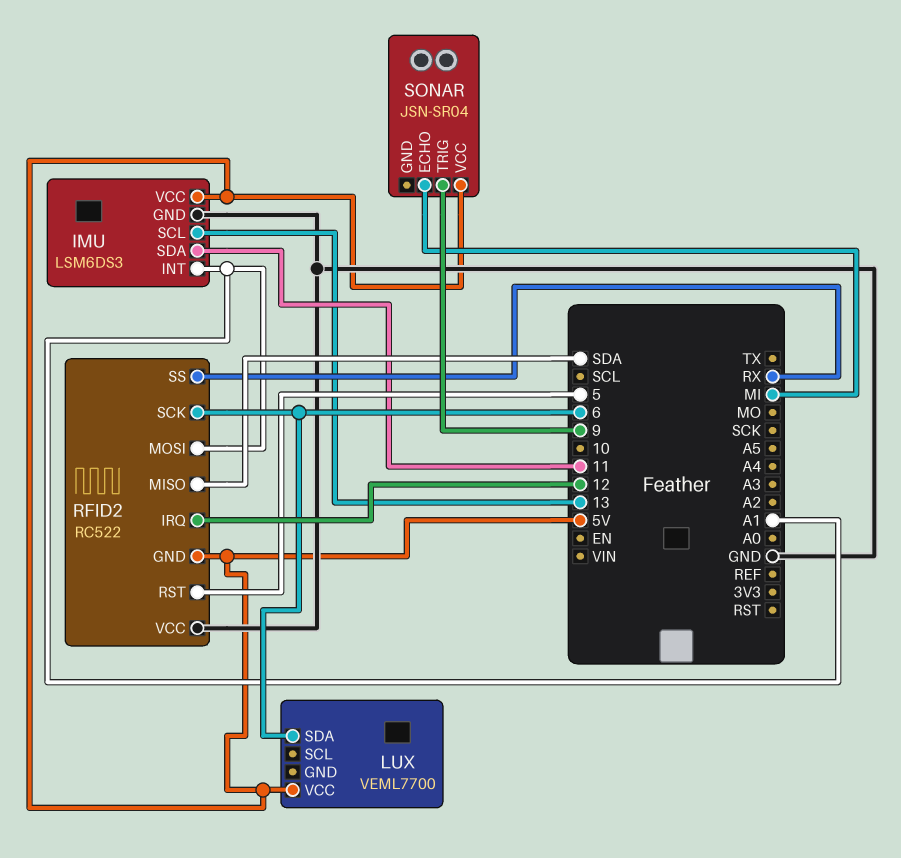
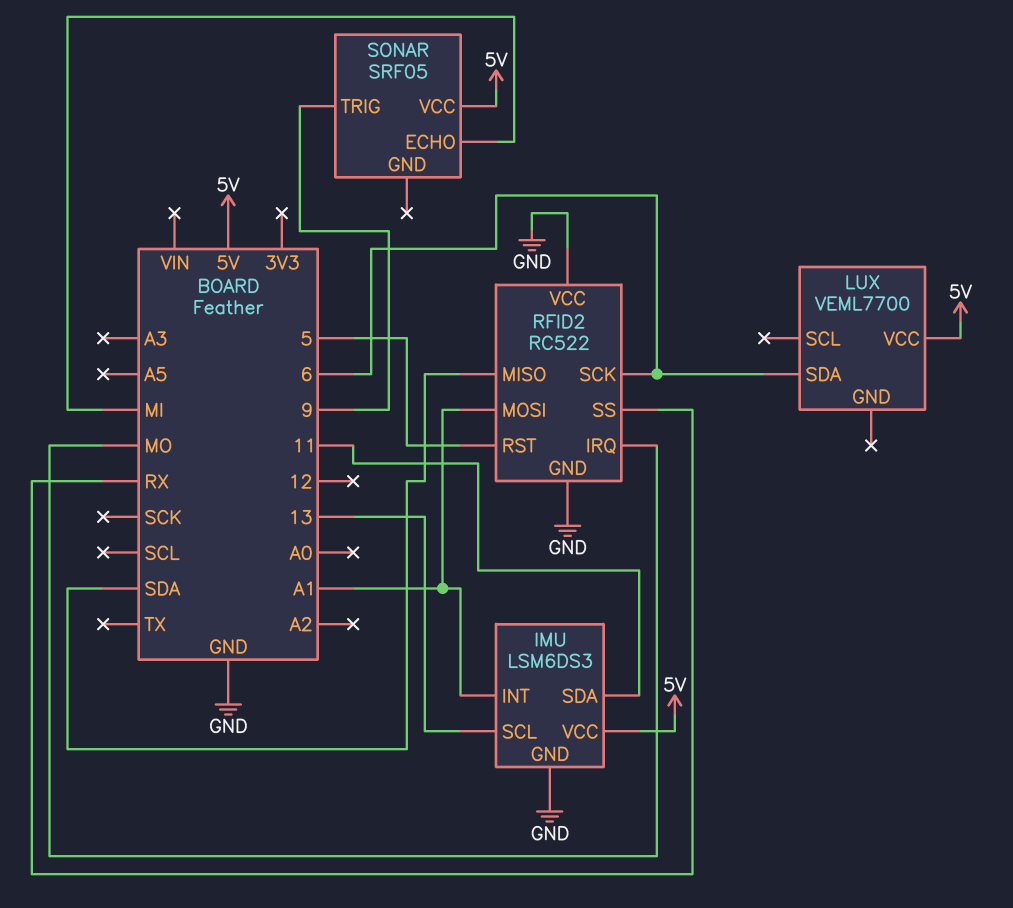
RFID2 pin GND: 5V -> GND
RFID2 pin IRQ: 12 -> MO
SONAR: JSN-SR04 -> SRF05

